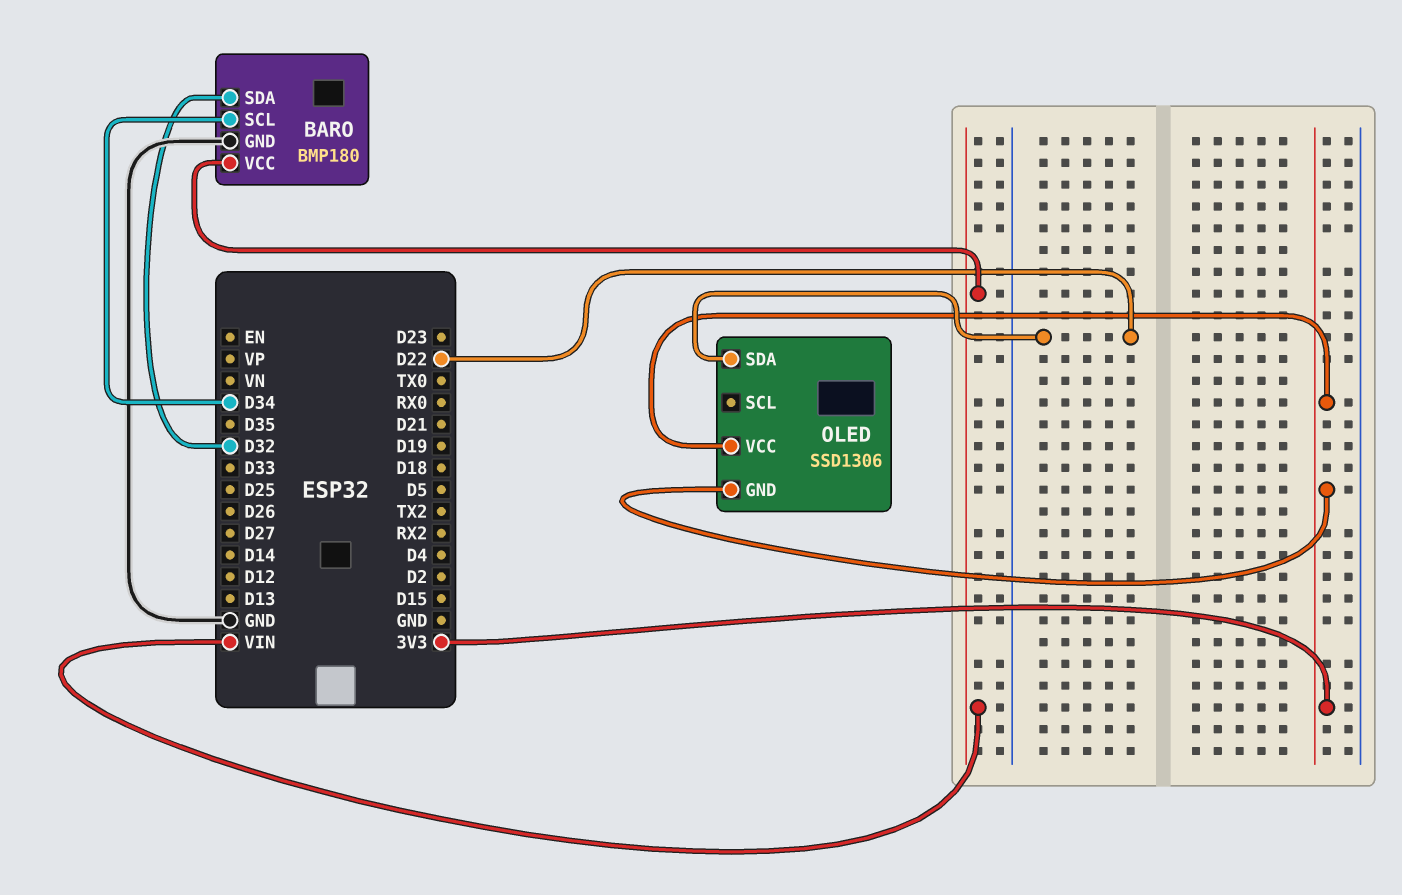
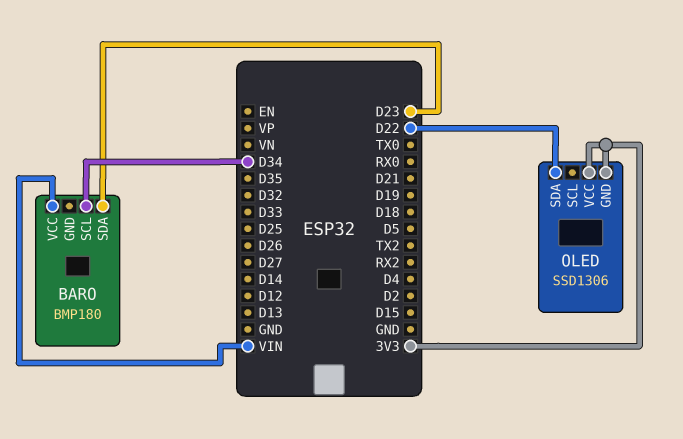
BARO pin GND: GND -> none
BARO pin SDA: D32 -> D23

